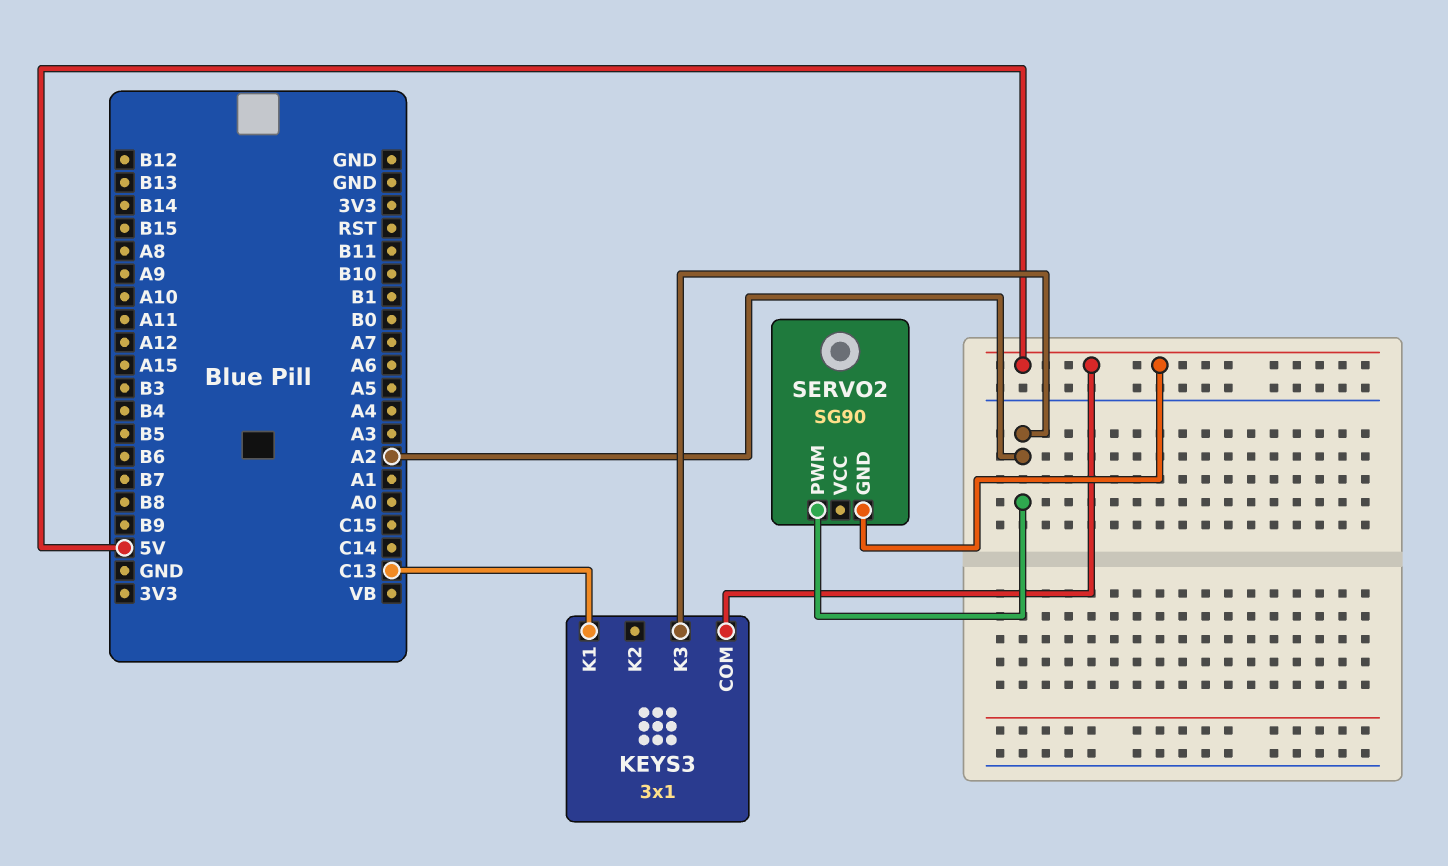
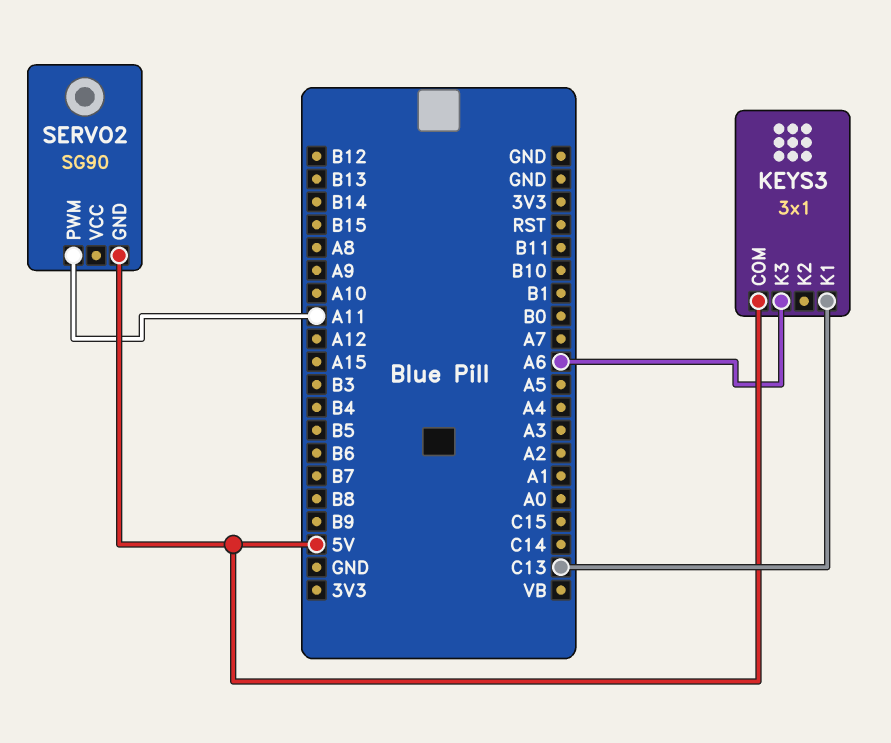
KEYS3 pin K3: A2 -> A6
SERVO2 pin PWM: A2 -> A11

